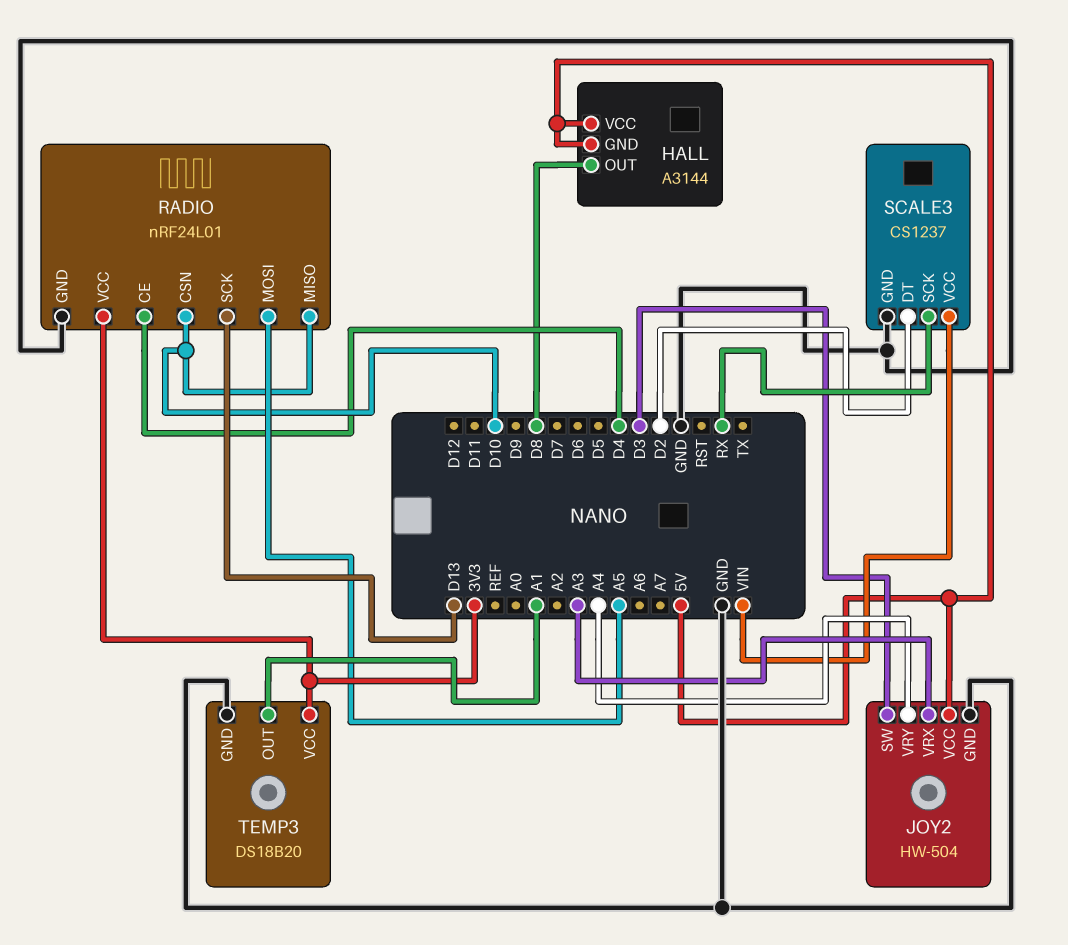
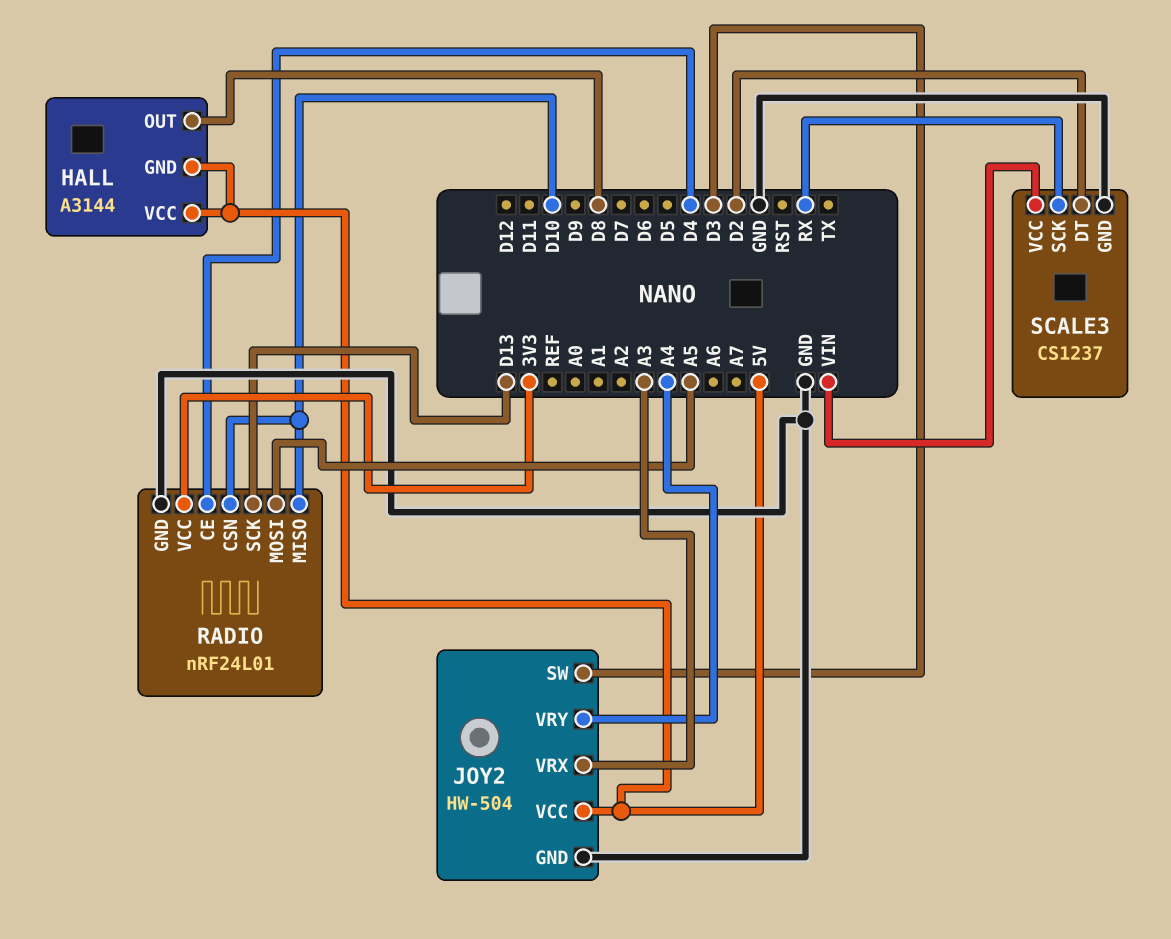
TEMP3: DS18B20 -> none
TEMP3 pin GND: GND -> none
TEMP3 pin OUT: A1 -> none
TEMP3 pin VCC: 3V3 -> none

